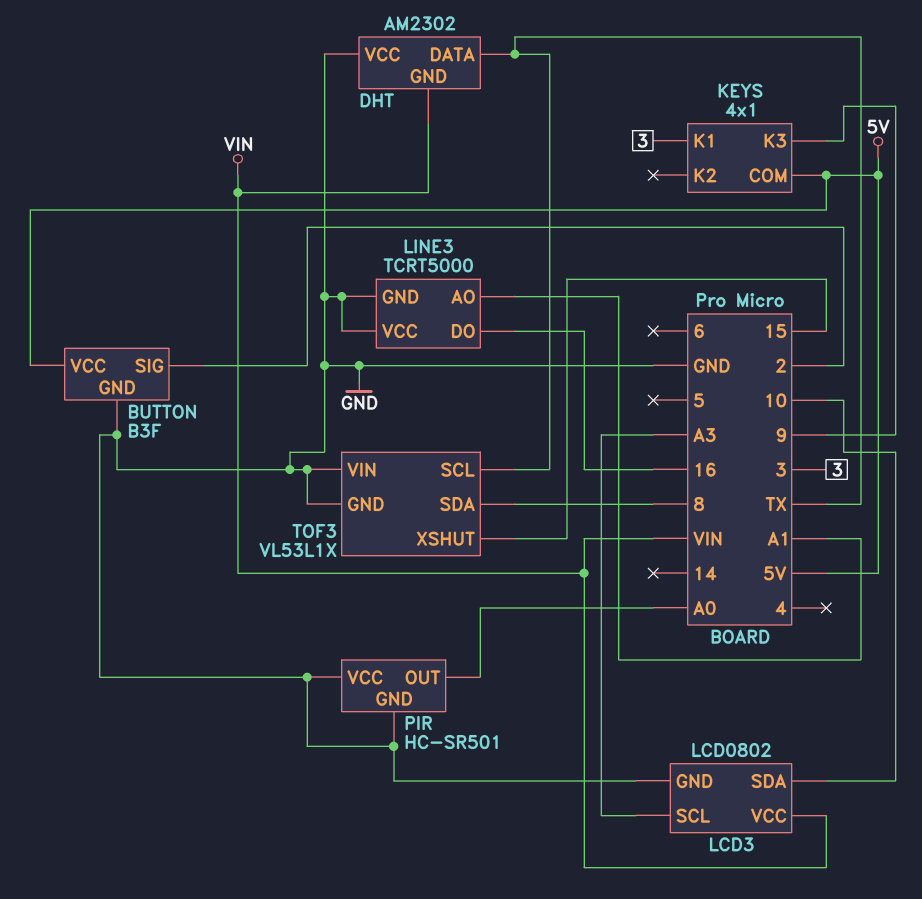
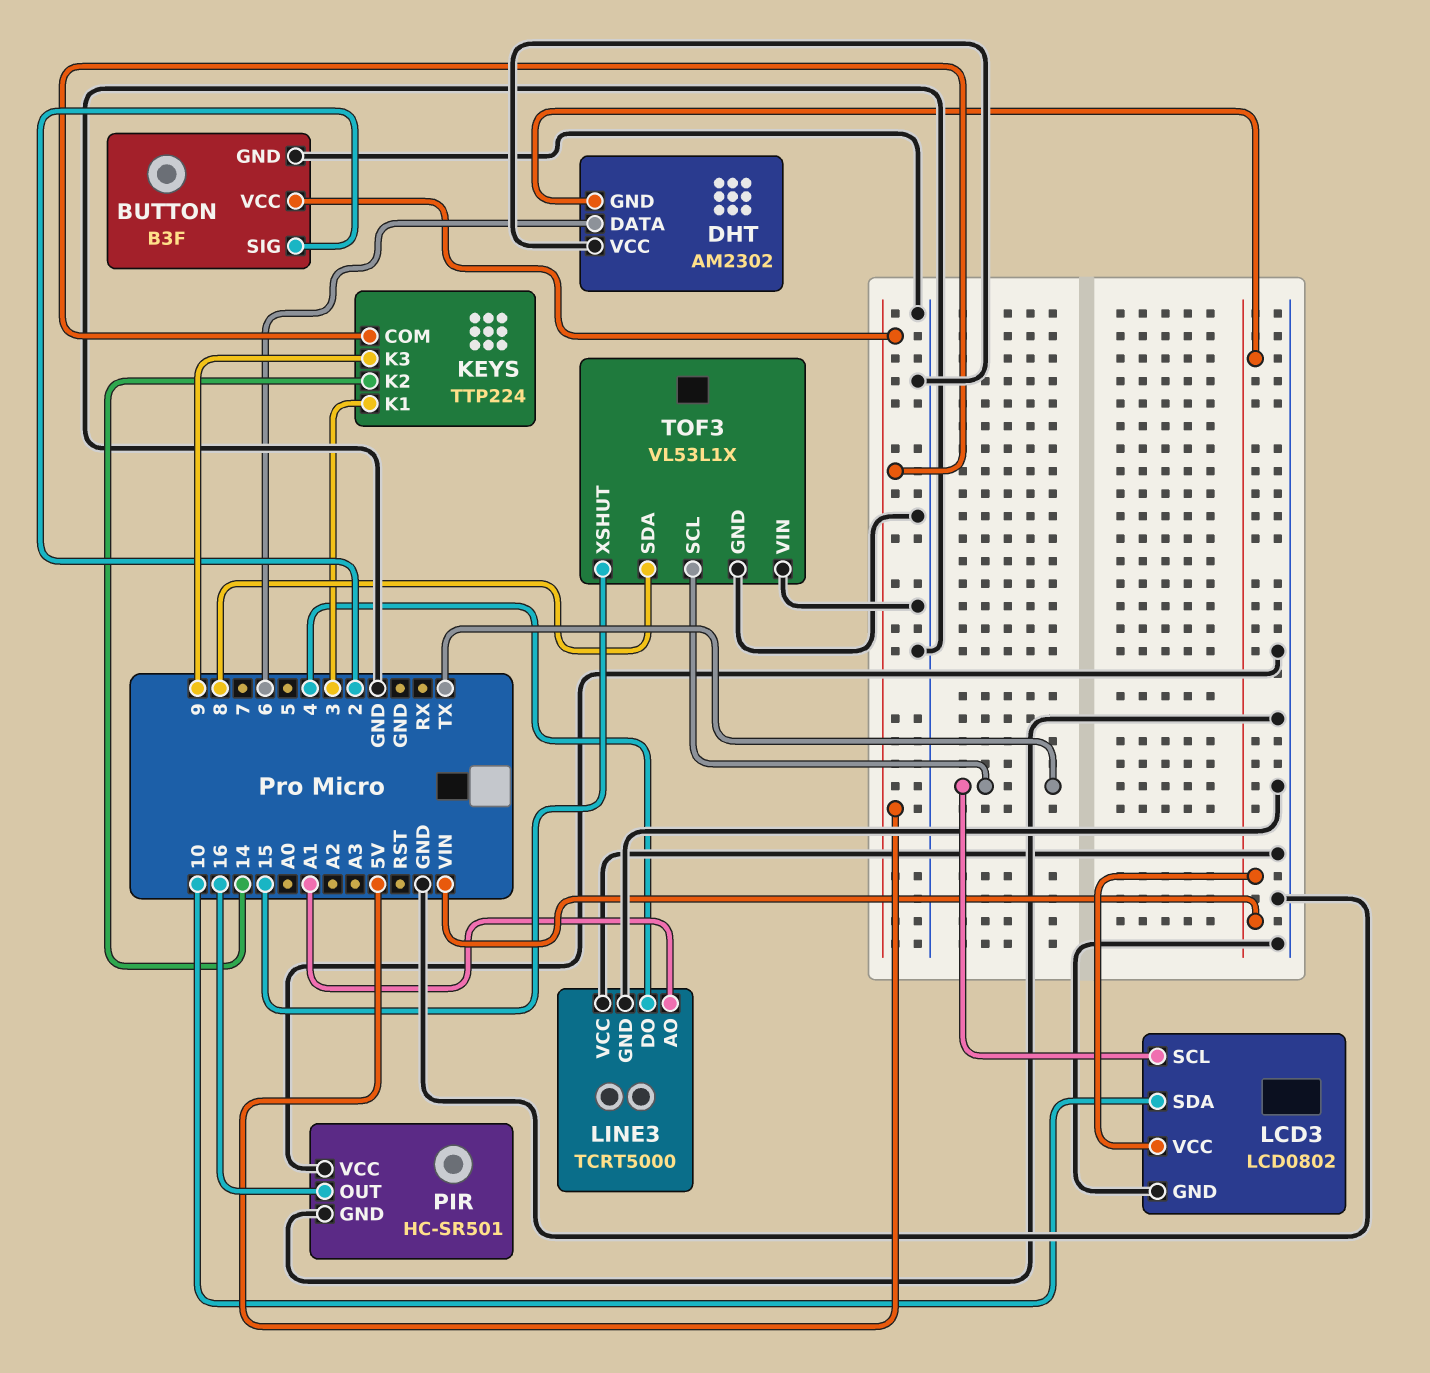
DHT pin DATA: TX -> 6
KEYS: 4x1 -> TTP224
KEYS pin K2: none -> 14
LCD3 pin SCL: A3 -> TX
LINE3 pin DO: 16 -> 4
PIR pin OUT: A0 -> 16

